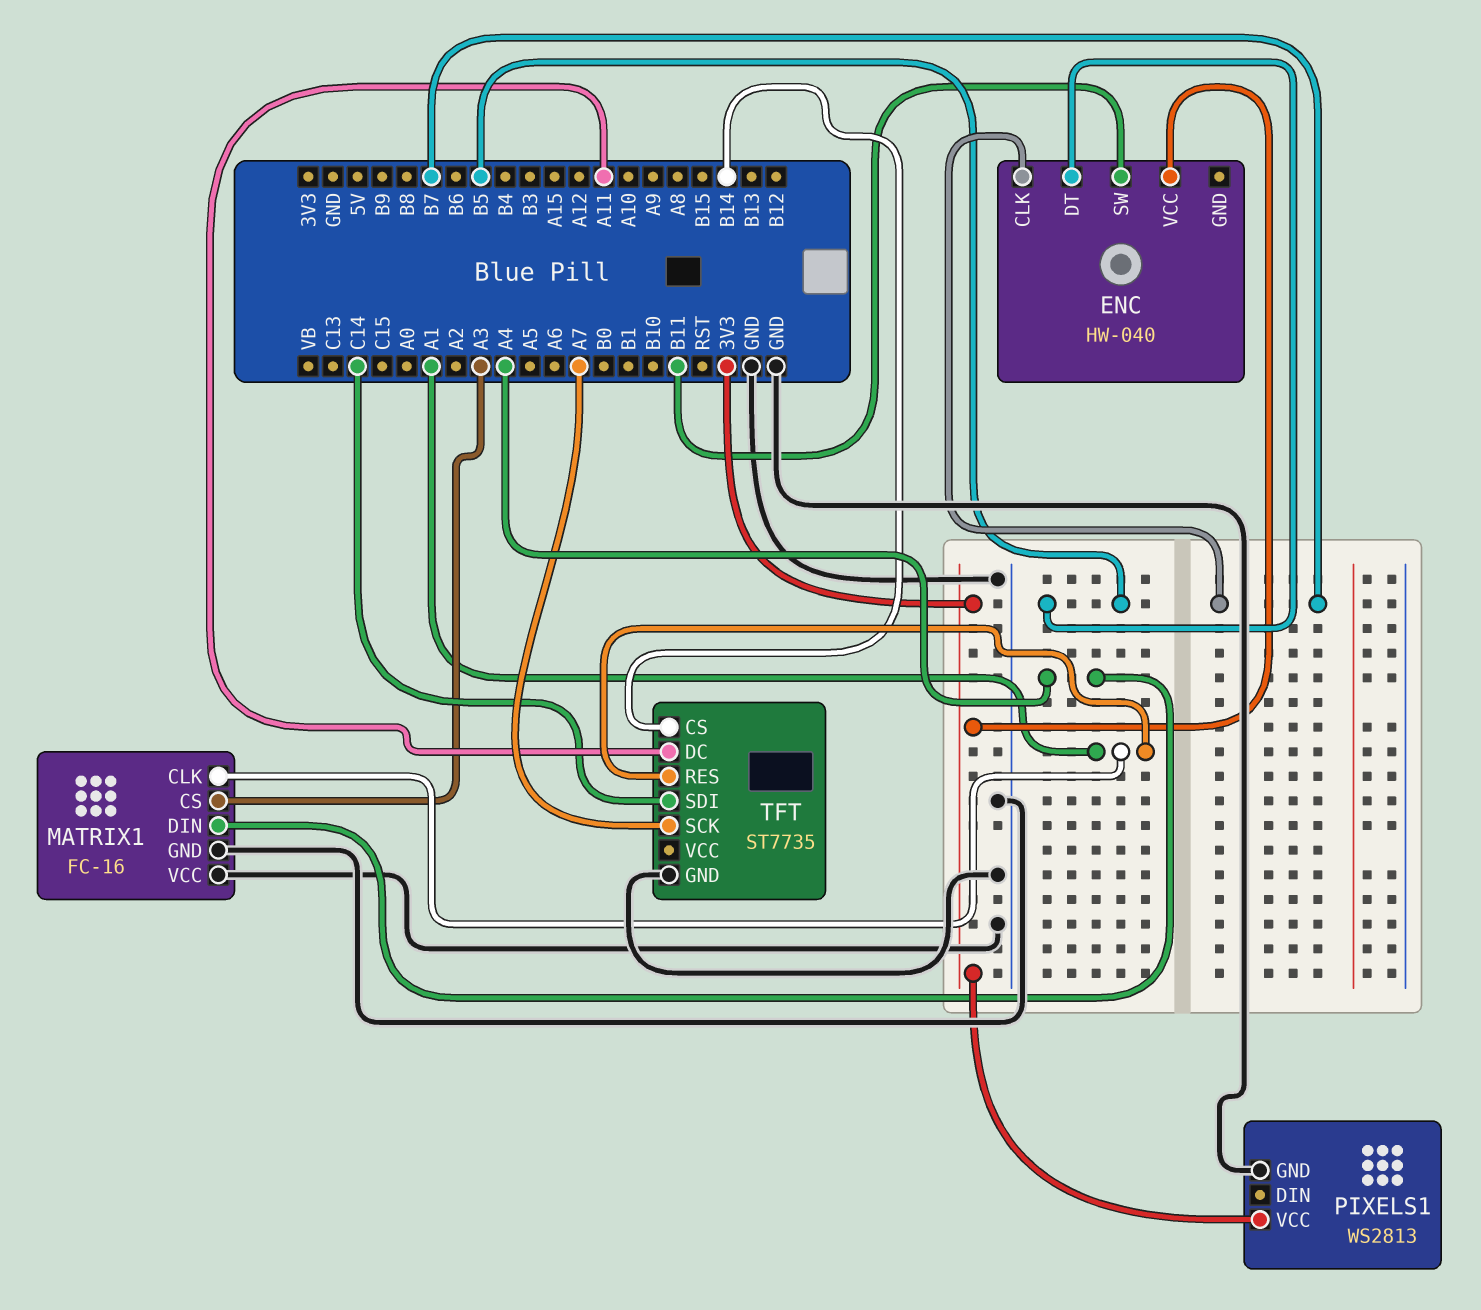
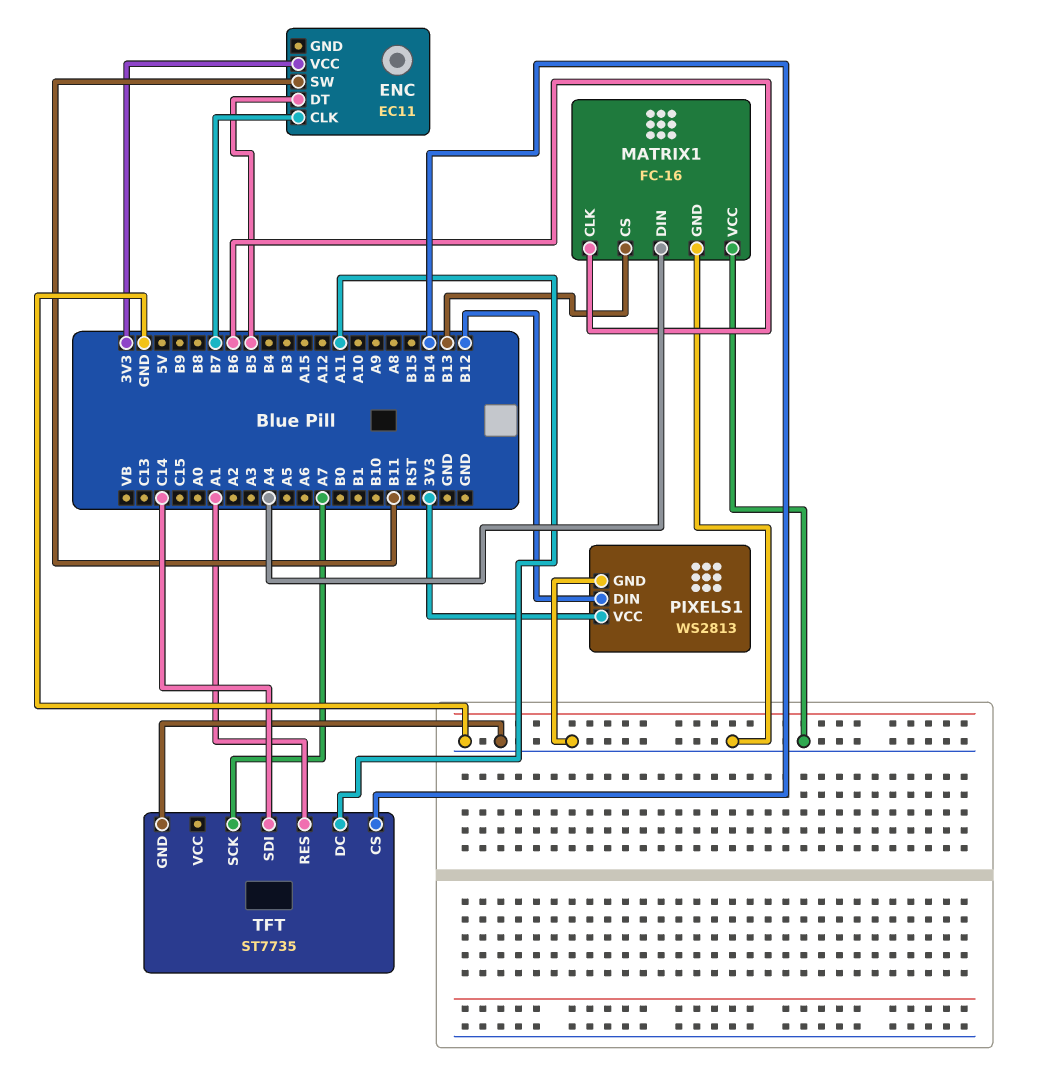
ENC: HW-040 -> EC11
MATRIX1 pin CLK: A1 -> B6
MATRIX1 pin CS: A3 -> B13
PIXELS1 pin DIN: none -> B12

